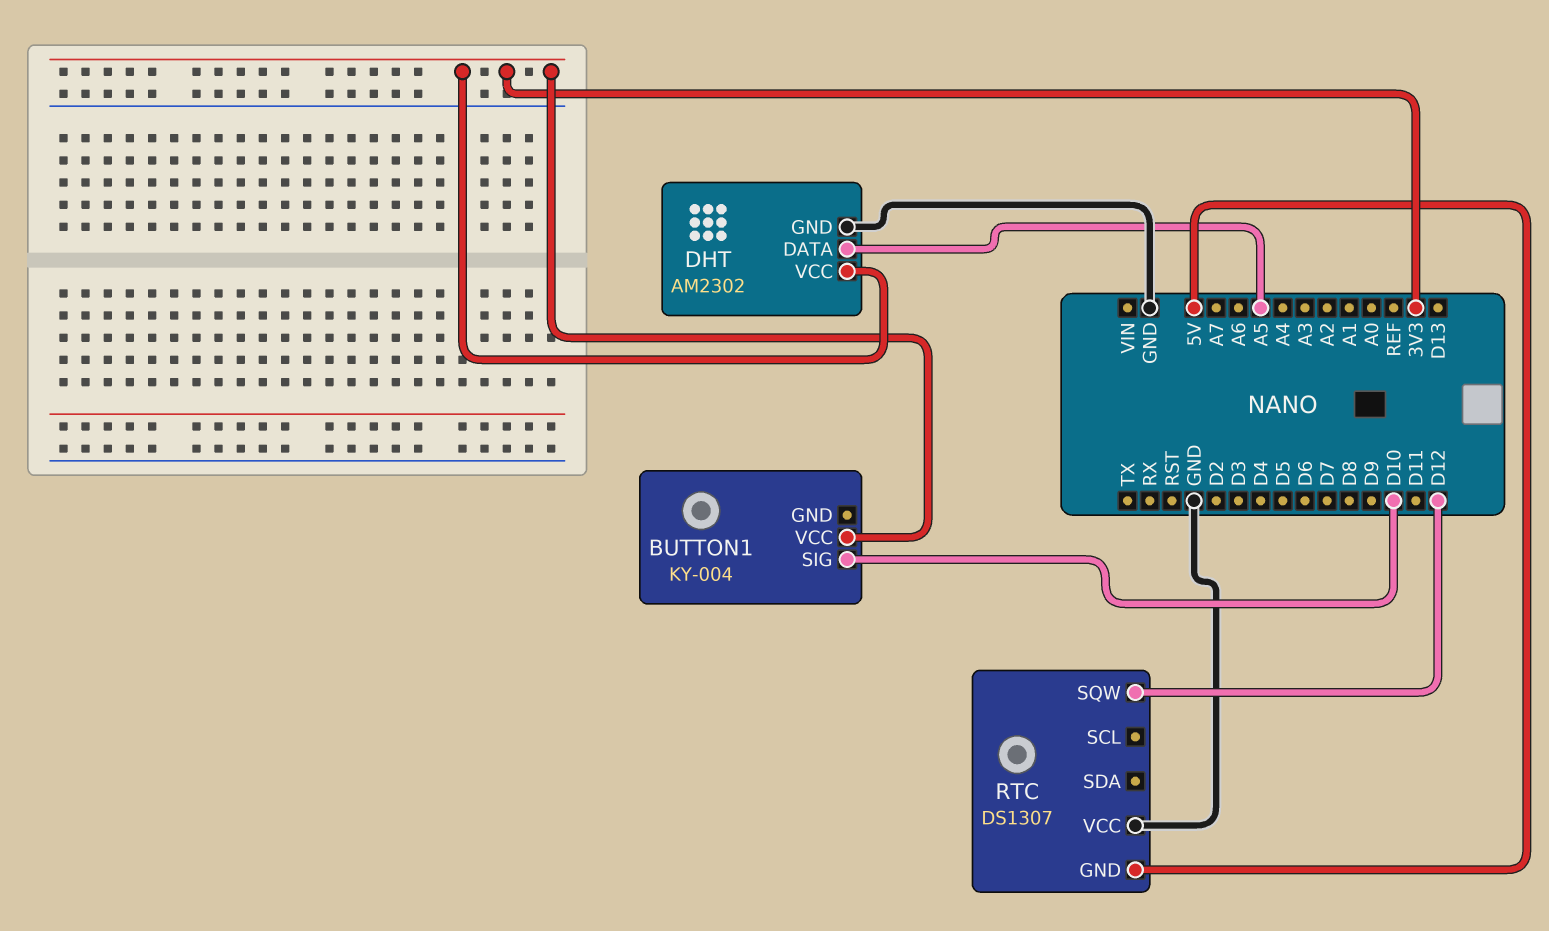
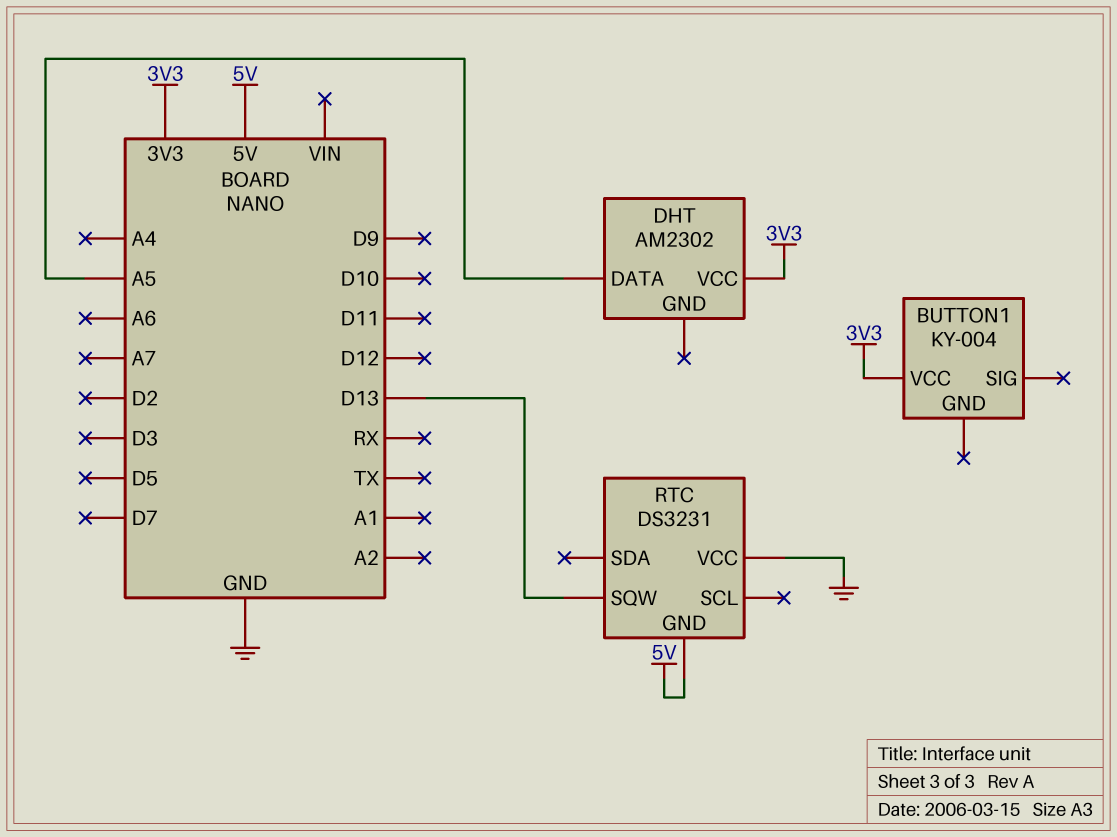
BUTTON1 pin SIG: D10 -> none
DHT pin GND: GND -> none
RTC: DS1307 -> DS3231
RTC pin SQW: D12 -> D13

